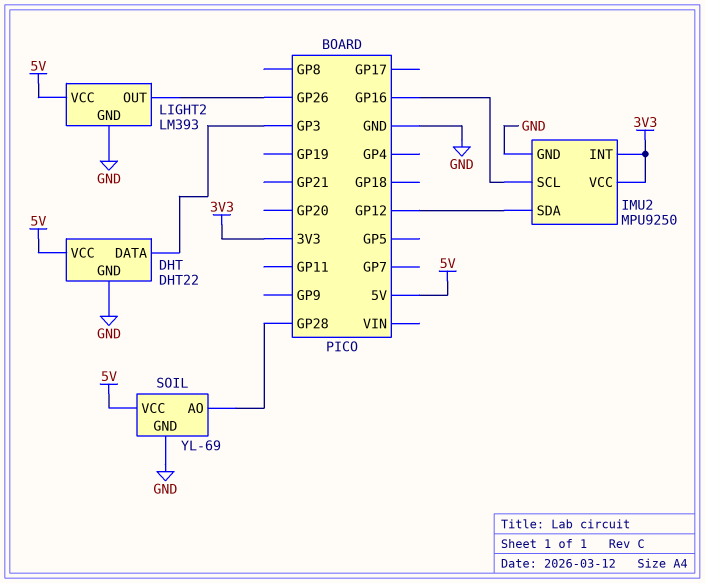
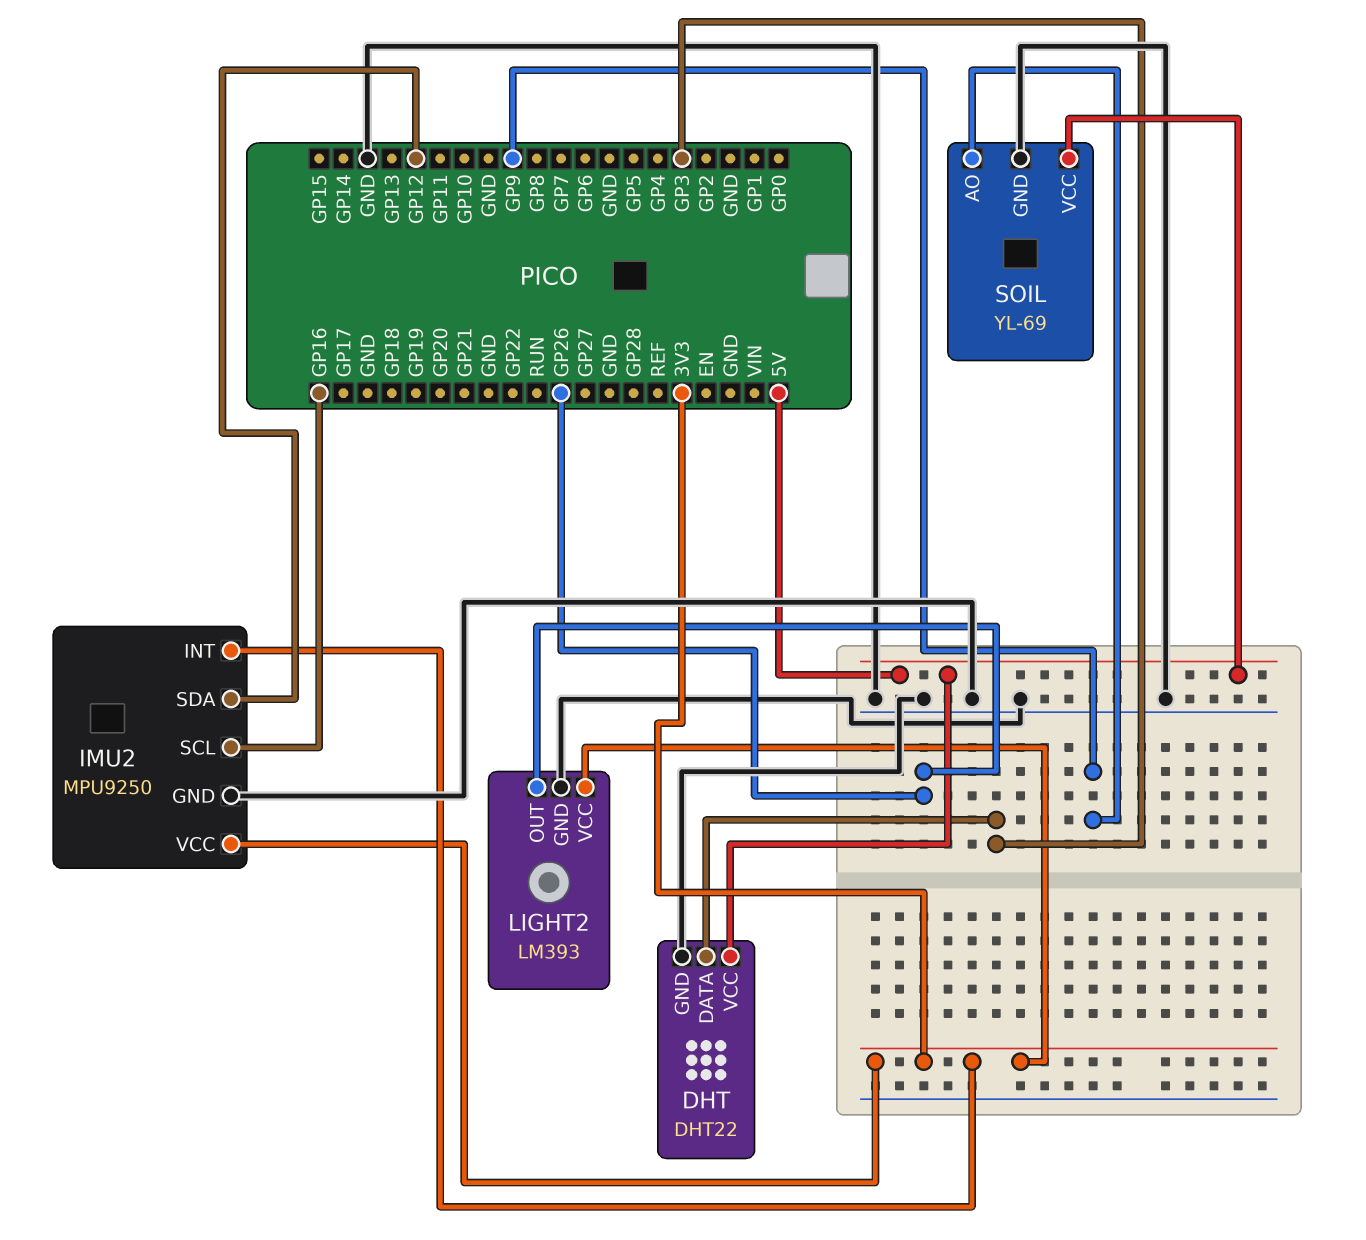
LIGHT2 pin VCC: 5V -> 3V3
SOIL pin AO: GP28 -> GP9

